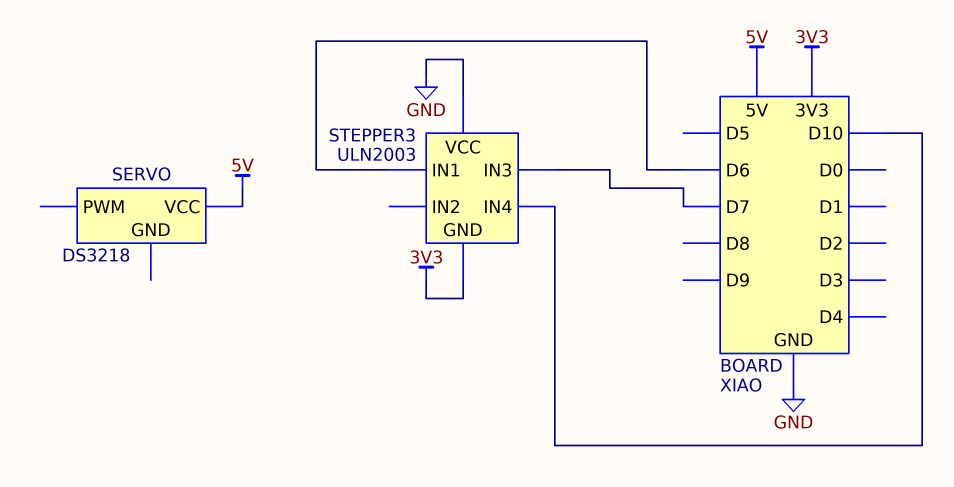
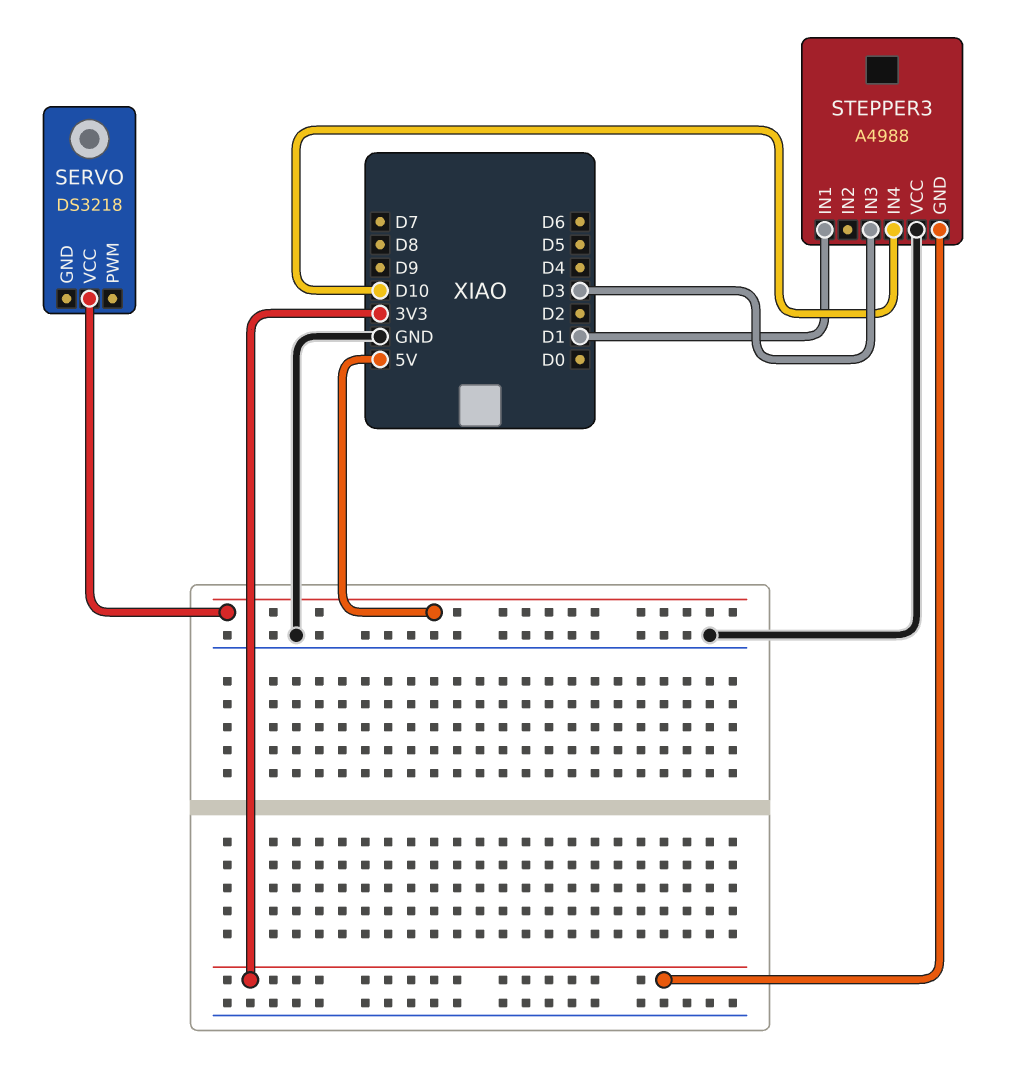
STEPPER3: ULN2003 -> A4988
STEPPER3 pin IN1: D6 -> D1
STEPPER3 pin IN3: D7 -> D3

